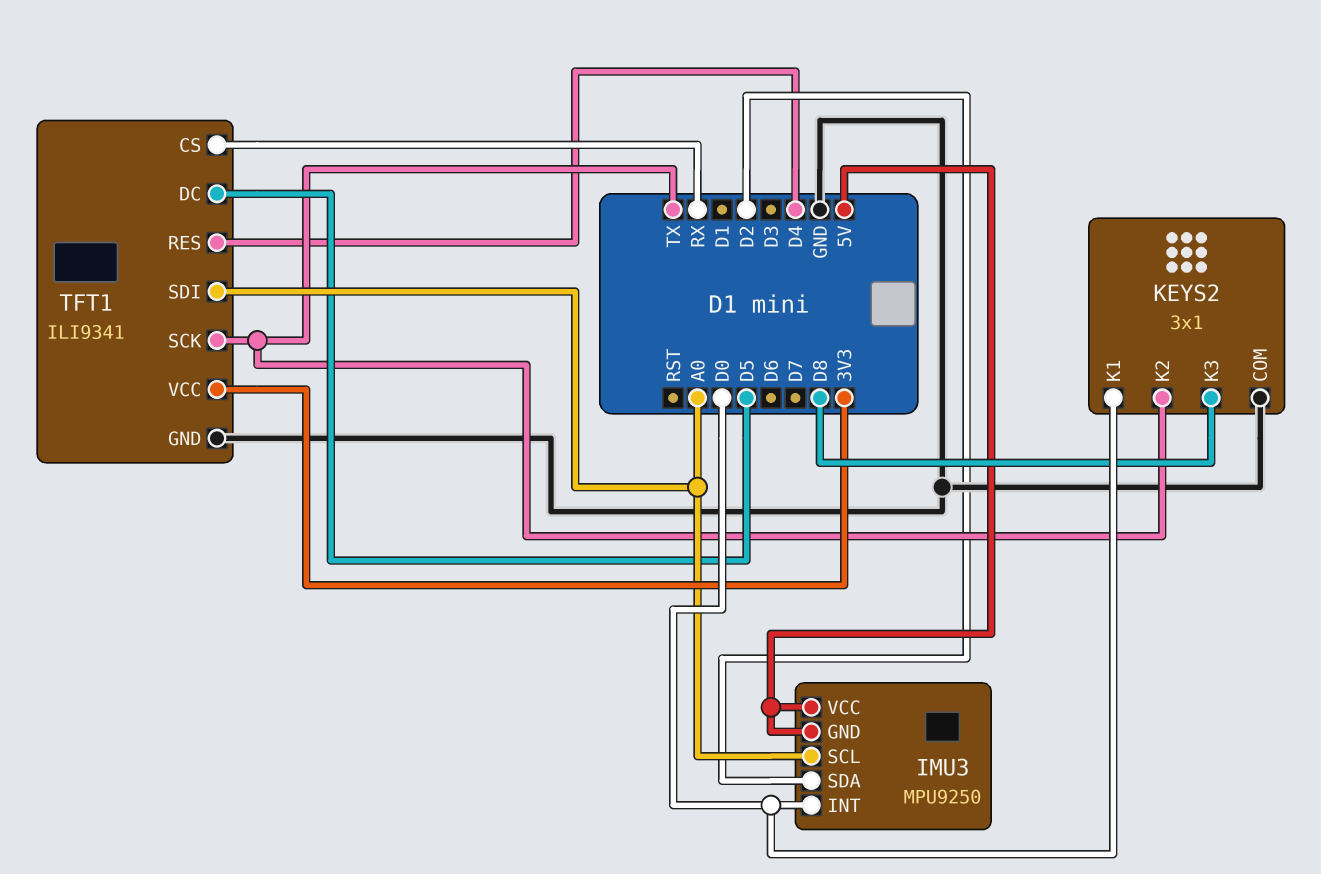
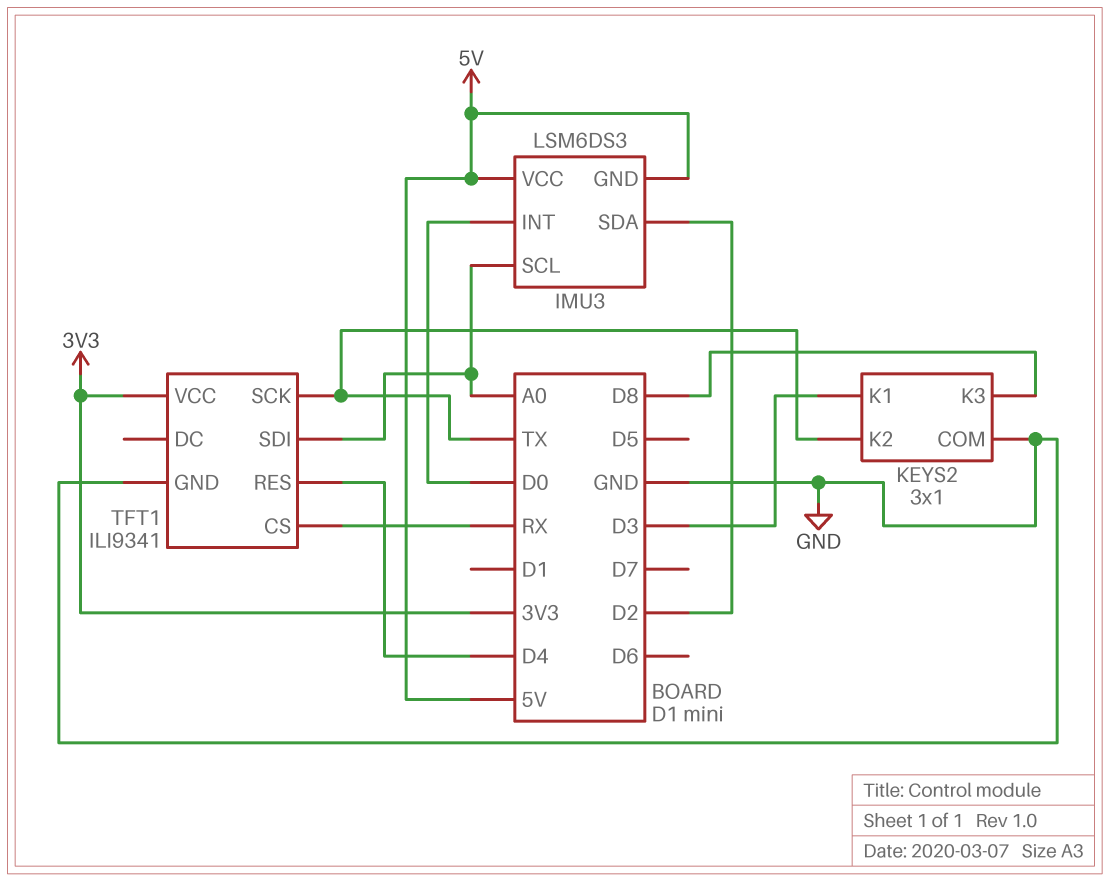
IMU3: MPU9250 -> LSM6DS3
KEYS2 pin K1: D0 -> D3
TFT1 pin DC: D5 -> none

